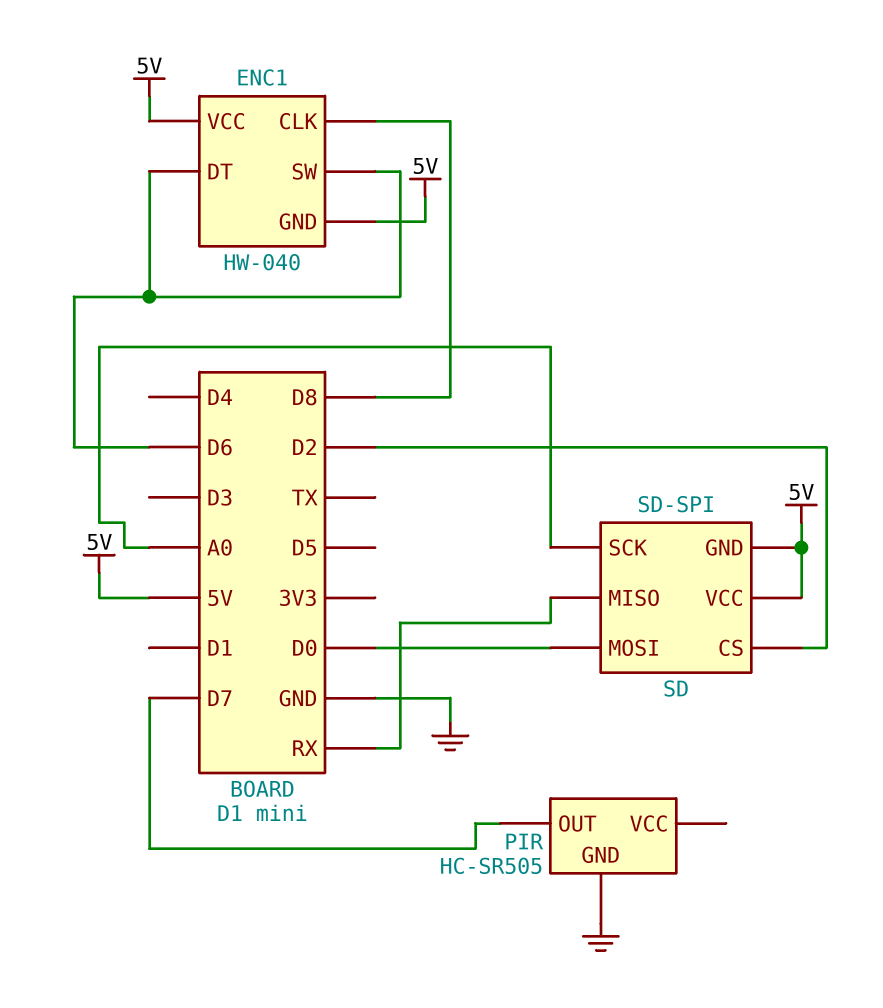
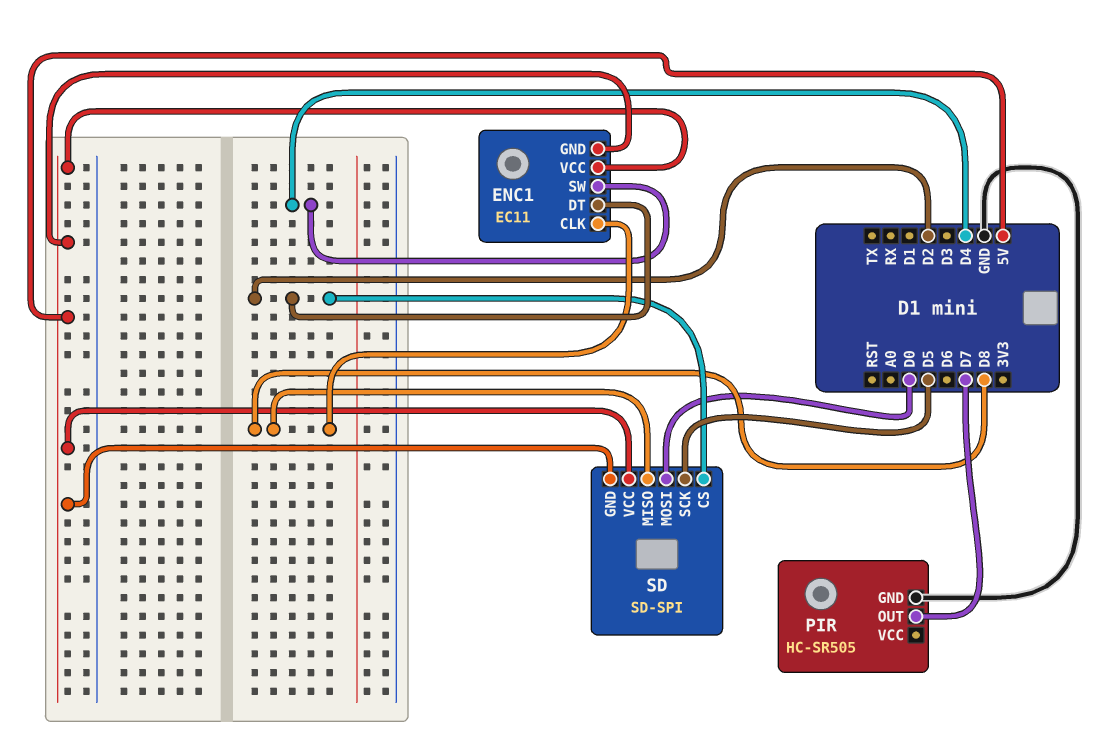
ENC1: HW-040 -> EC11
ENC1 pin DT: D6 -> D2
ENC1 pin SW: D6 -> D4
SD pin MISO: RX -> D8
SD pin SCK: A0 -> D5

